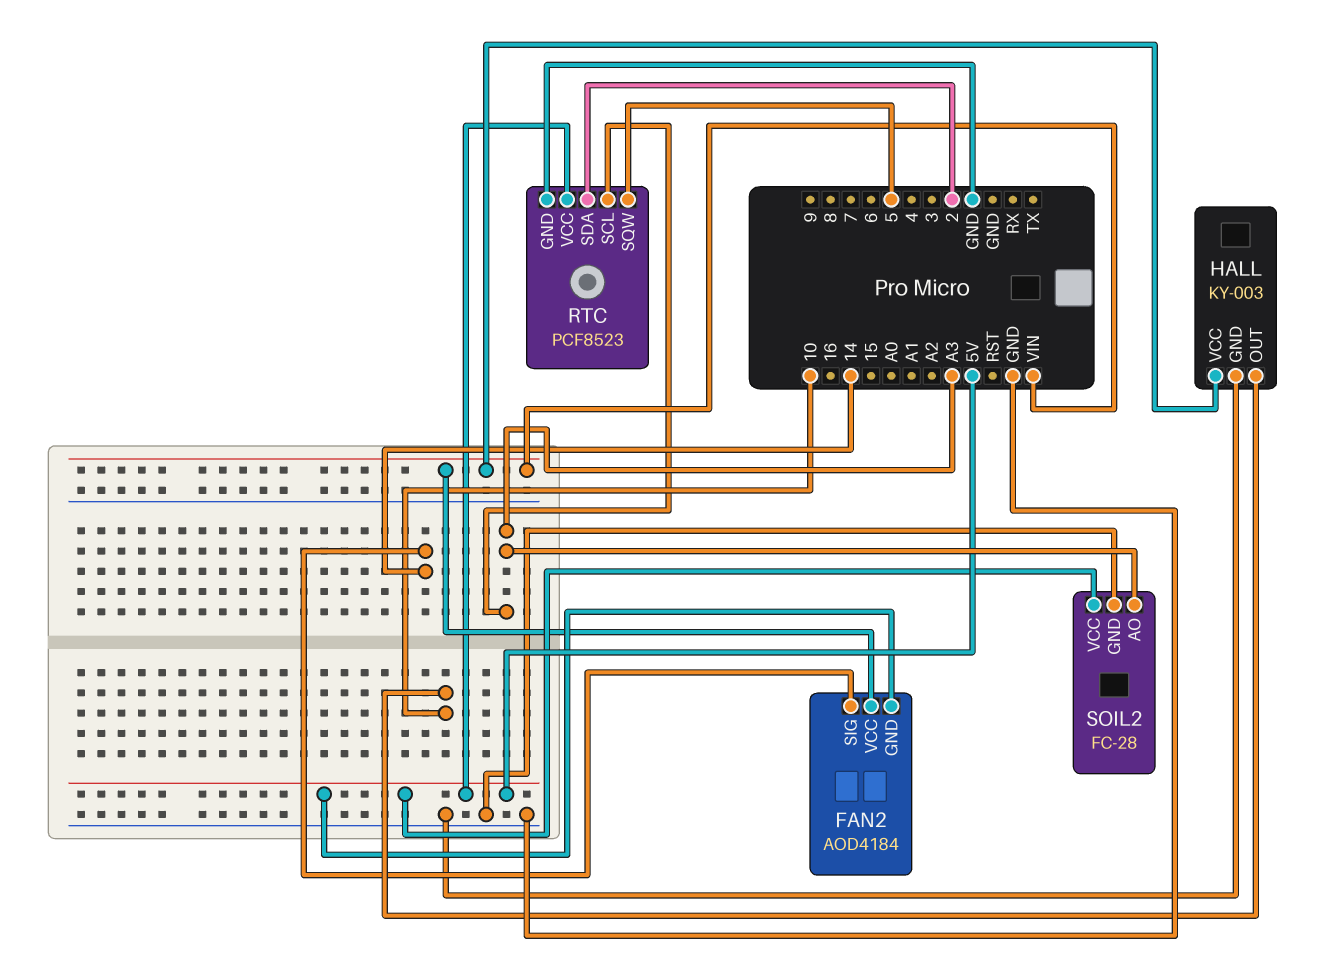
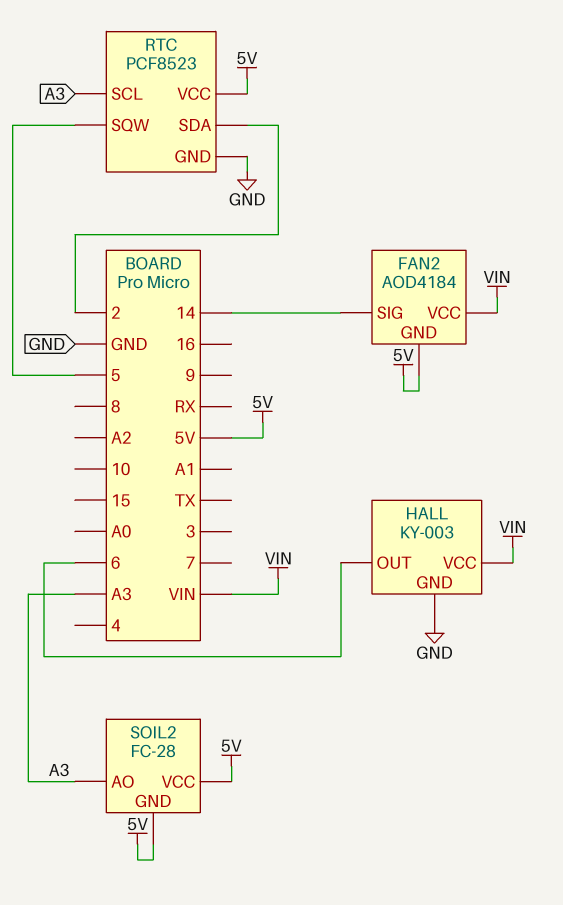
HALL pin OUT: 10 -> 6
SOIL2 pin GND: GND -> 5V

